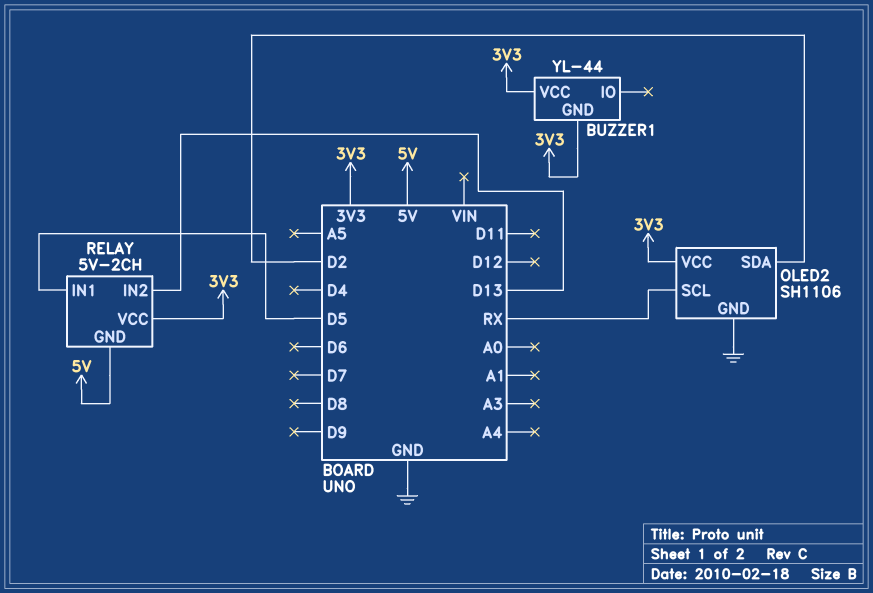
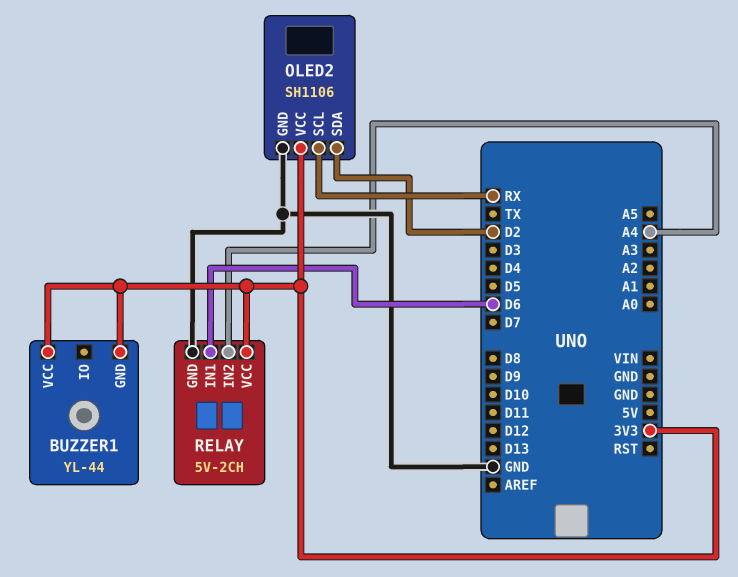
RELAY pin GND: 5V -> GND
RELAY pin IN1: D5 -> D6
RELAY pin IN2: D13 -> A4

